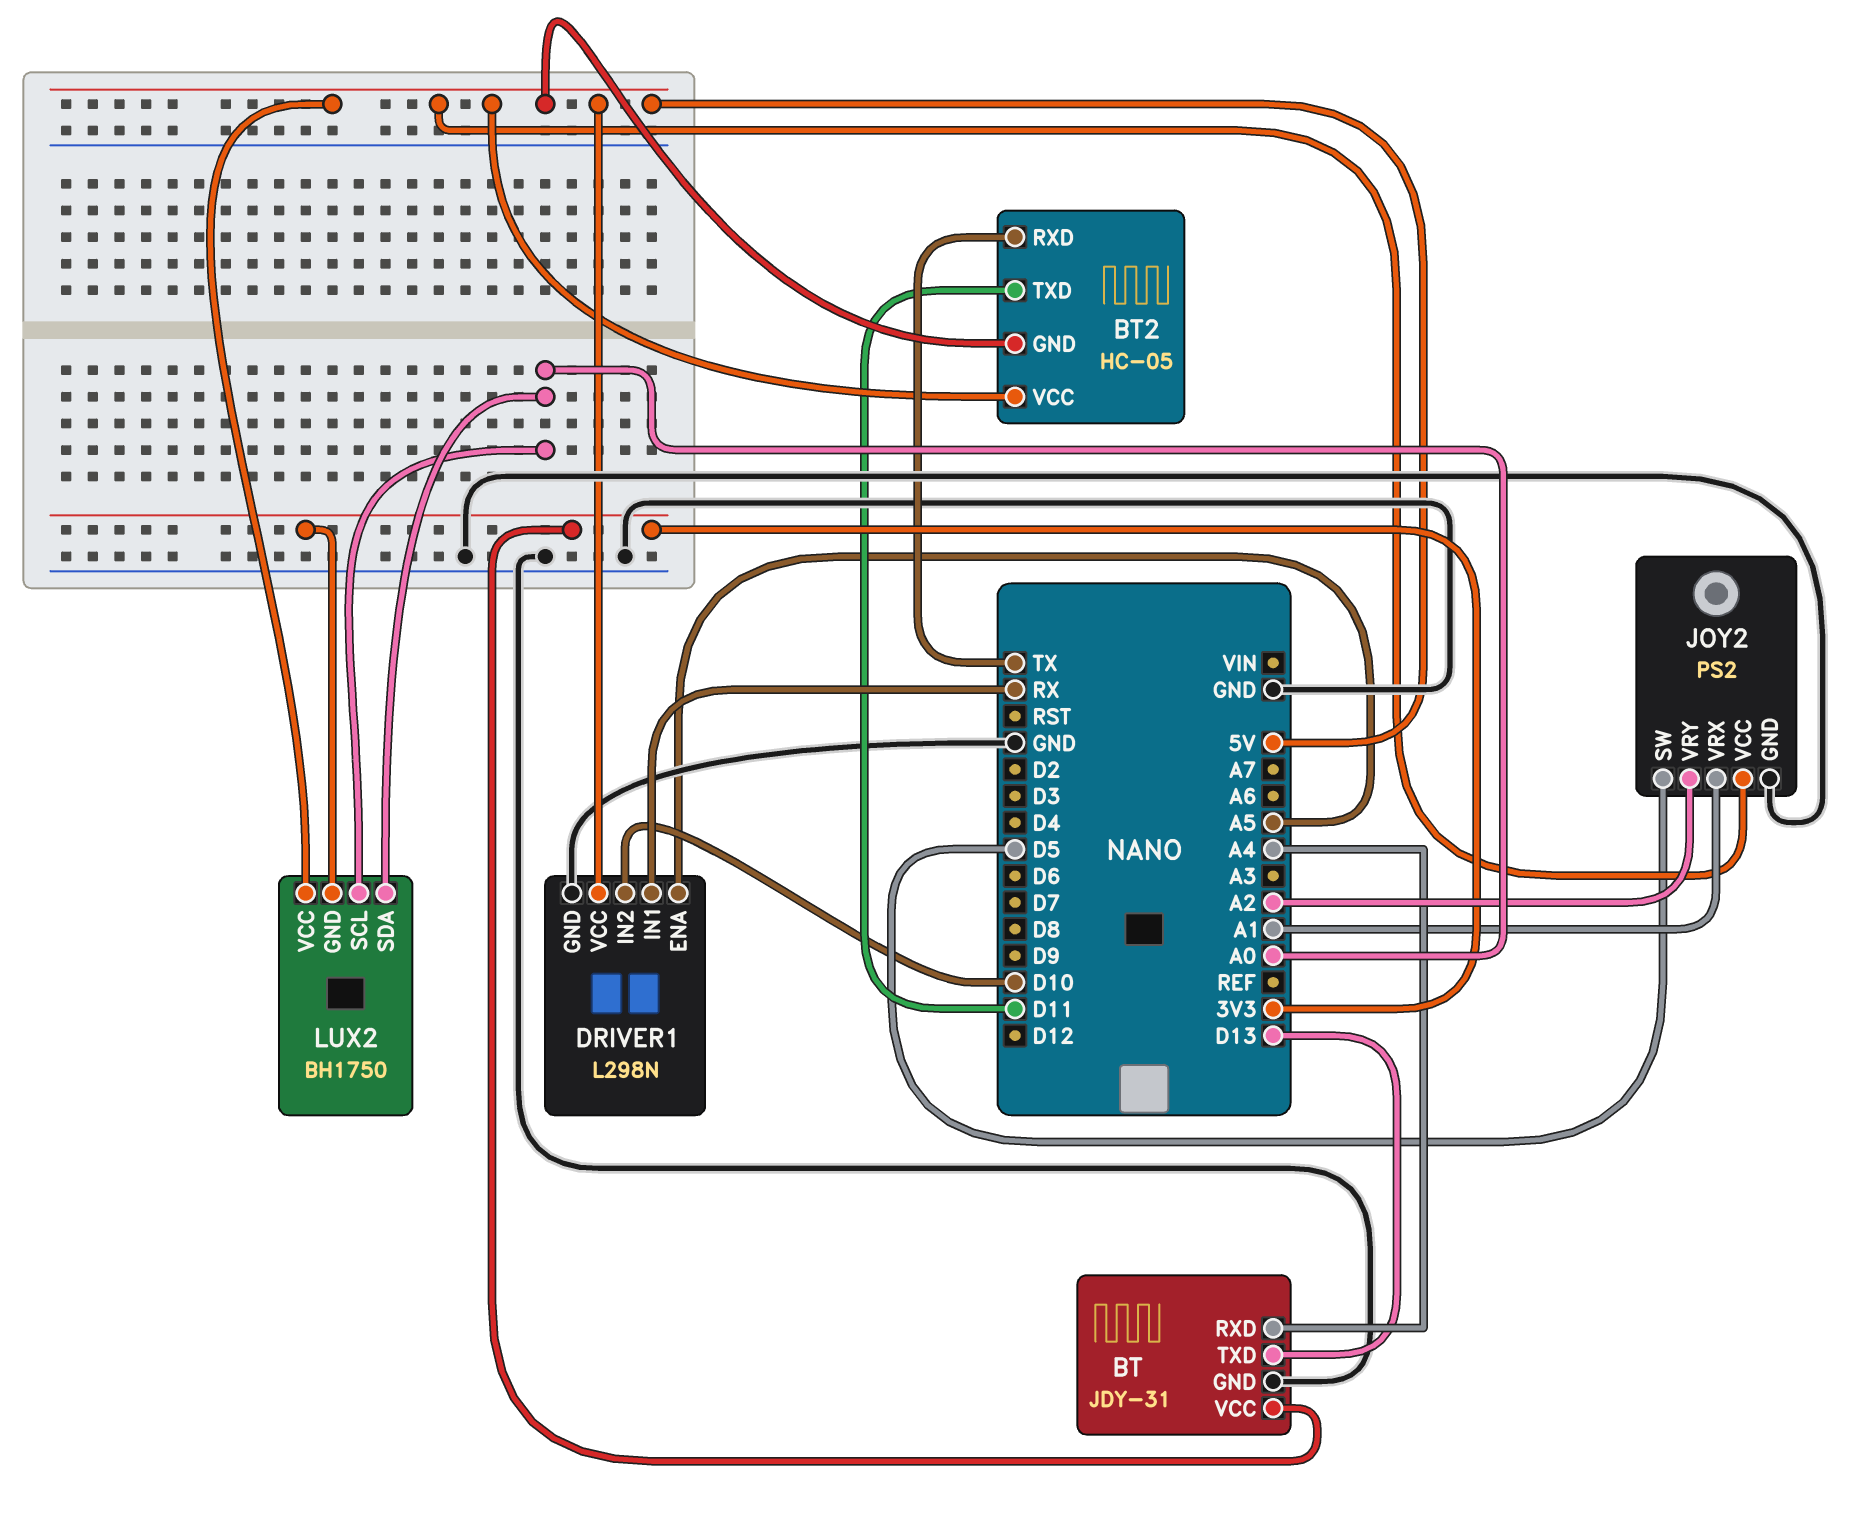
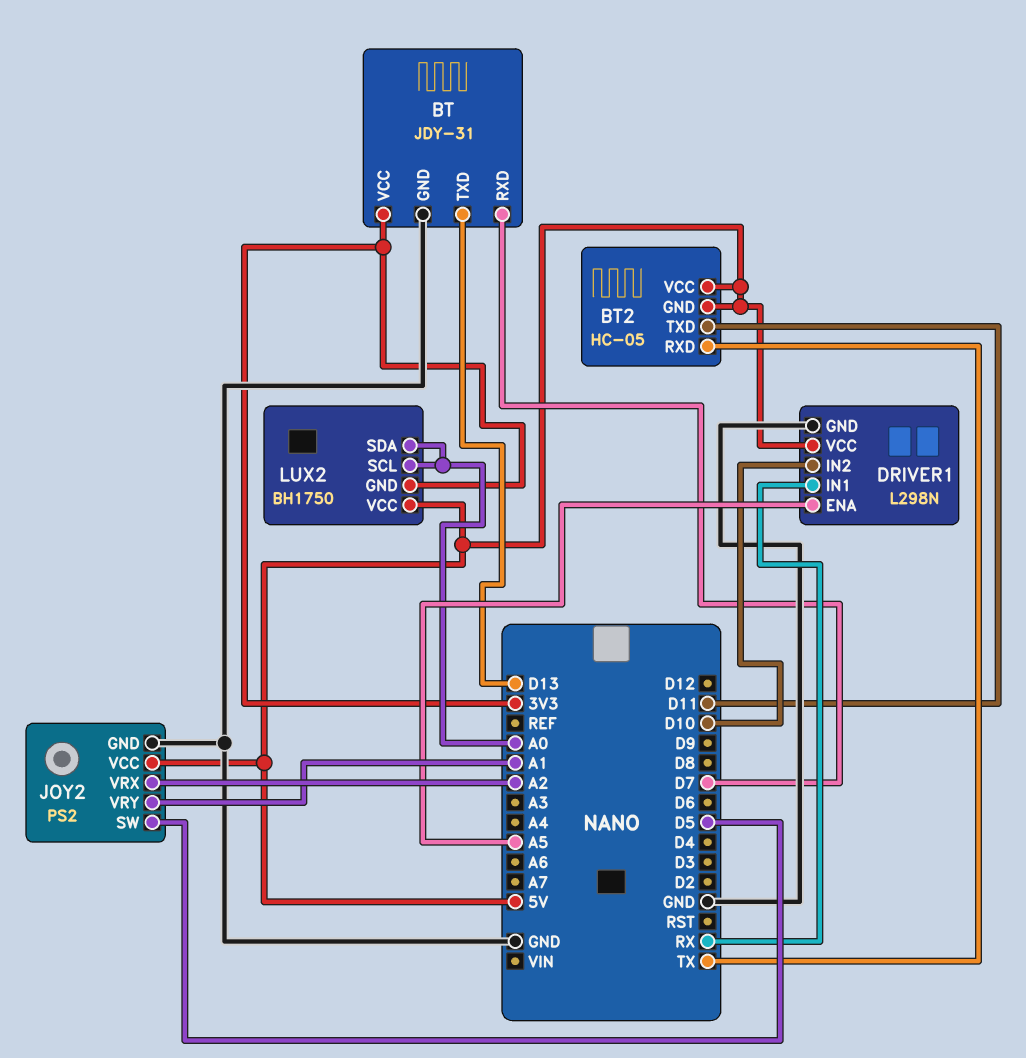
BT pin RXD: A4 -> D7
JOY2 pin VRX: A1 -> A2
JOY2 pin VRY: A2 -> A1

